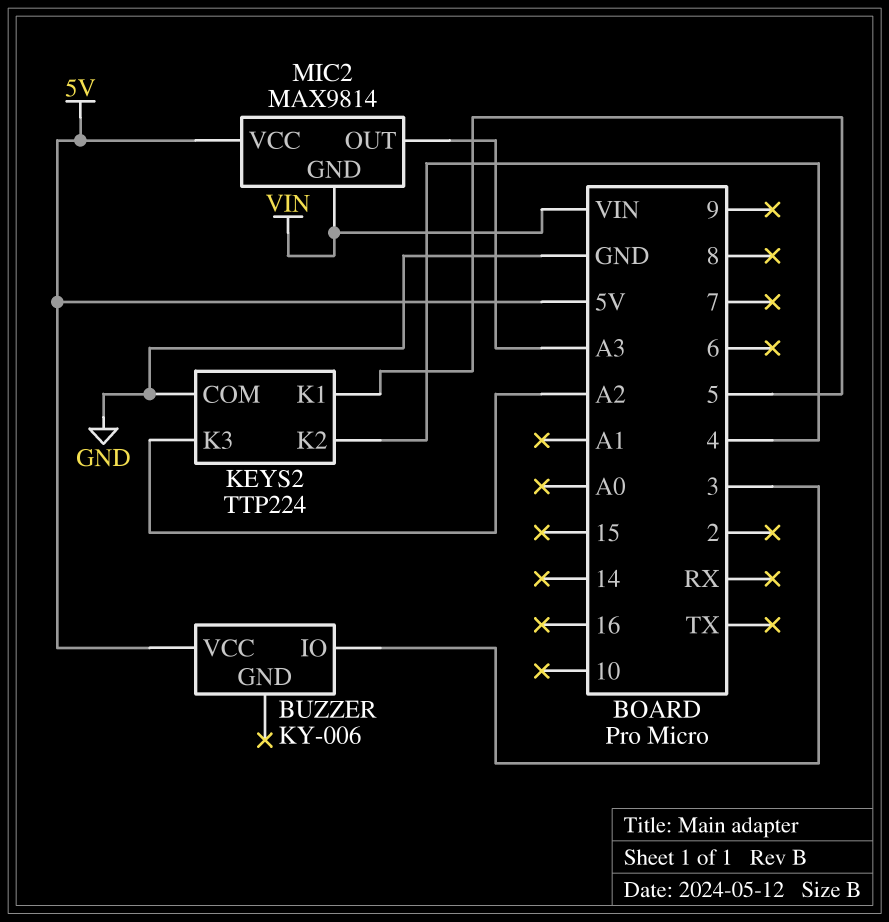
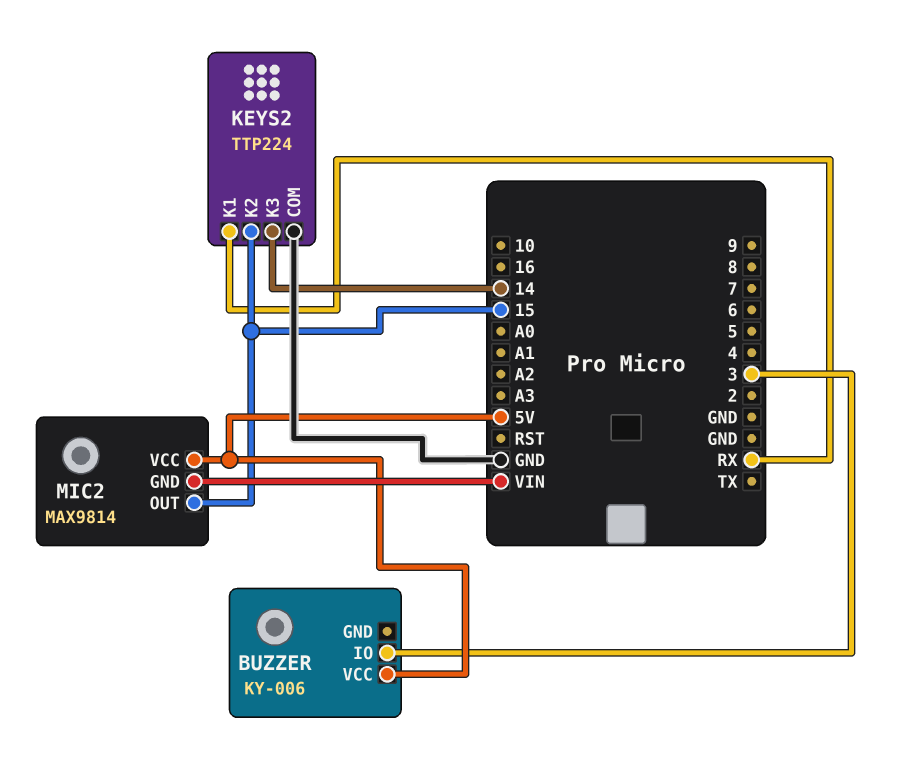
KEYS2 pin K1: 5 -> RX
KEYS2 pin K2: 4 -> 15
KEYS2 pin K3: A2 -> 14
MIC2 pin OUT: A3 -> 15

